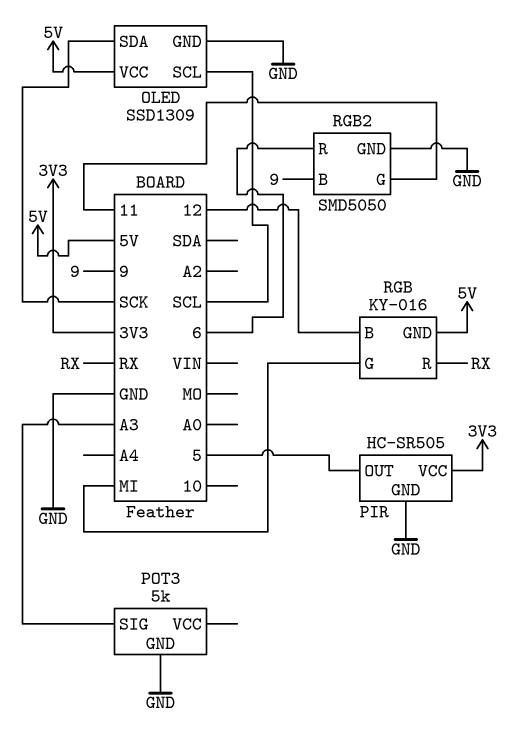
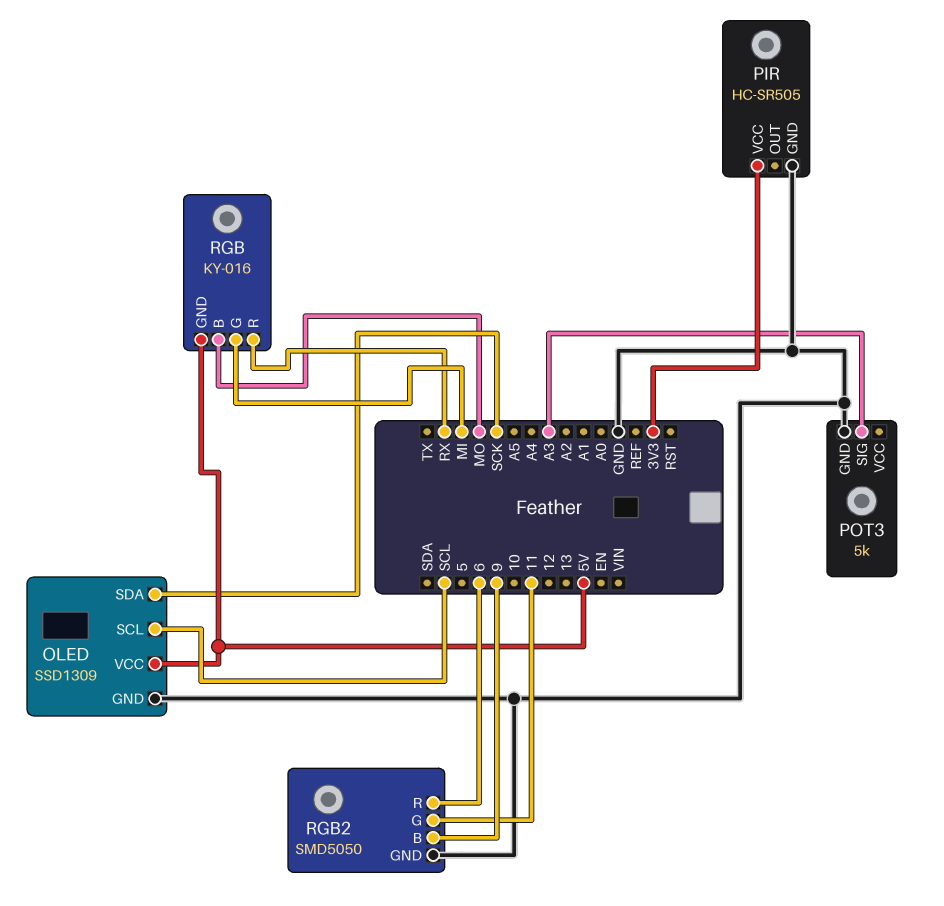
PIR pin OUT: 5 -> none
RGB pin B: 12 -> MO

